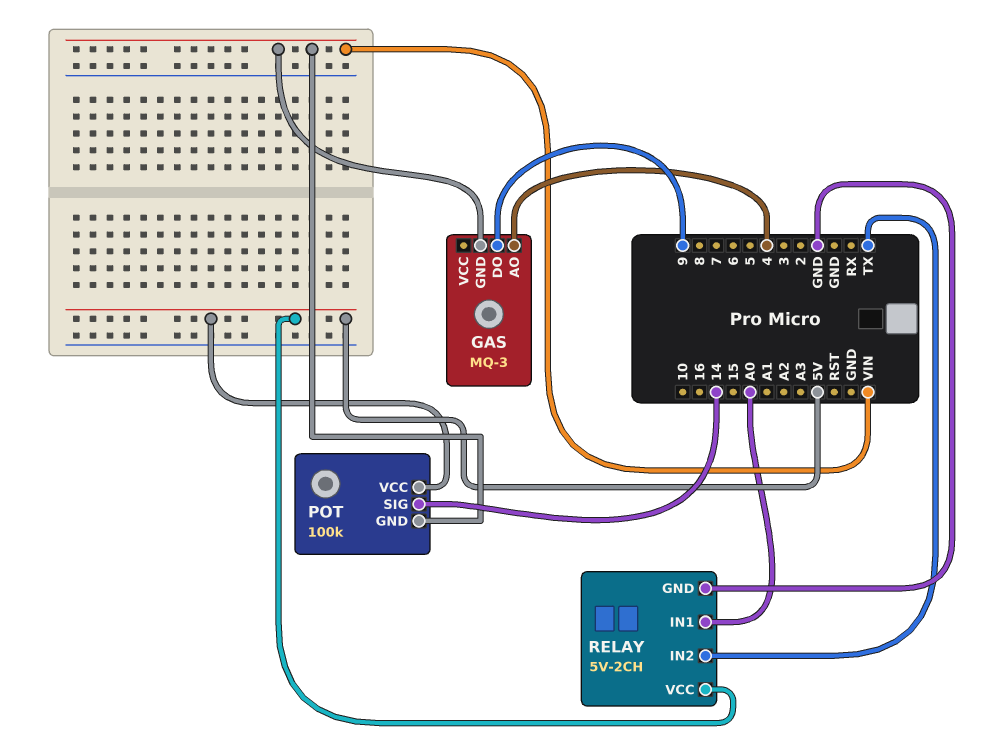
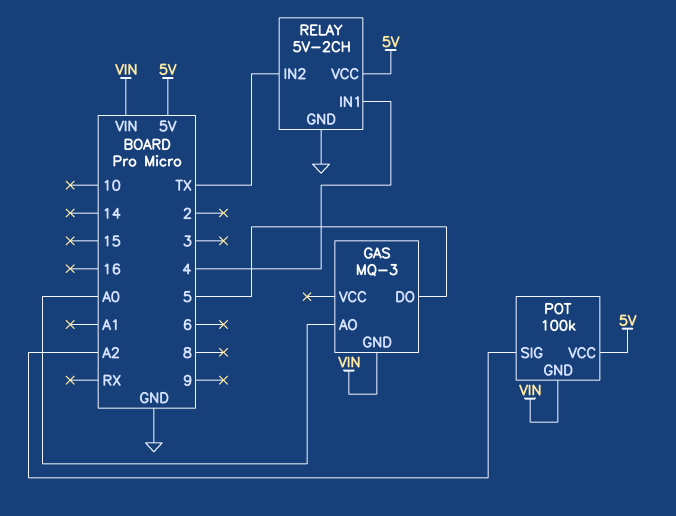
GAS pin AO: 4 -> A0
GAS pin DO: 9 -> 5
POT pin SIG: 14 -> A2
RELAY pin IN1: A0 -> 4

